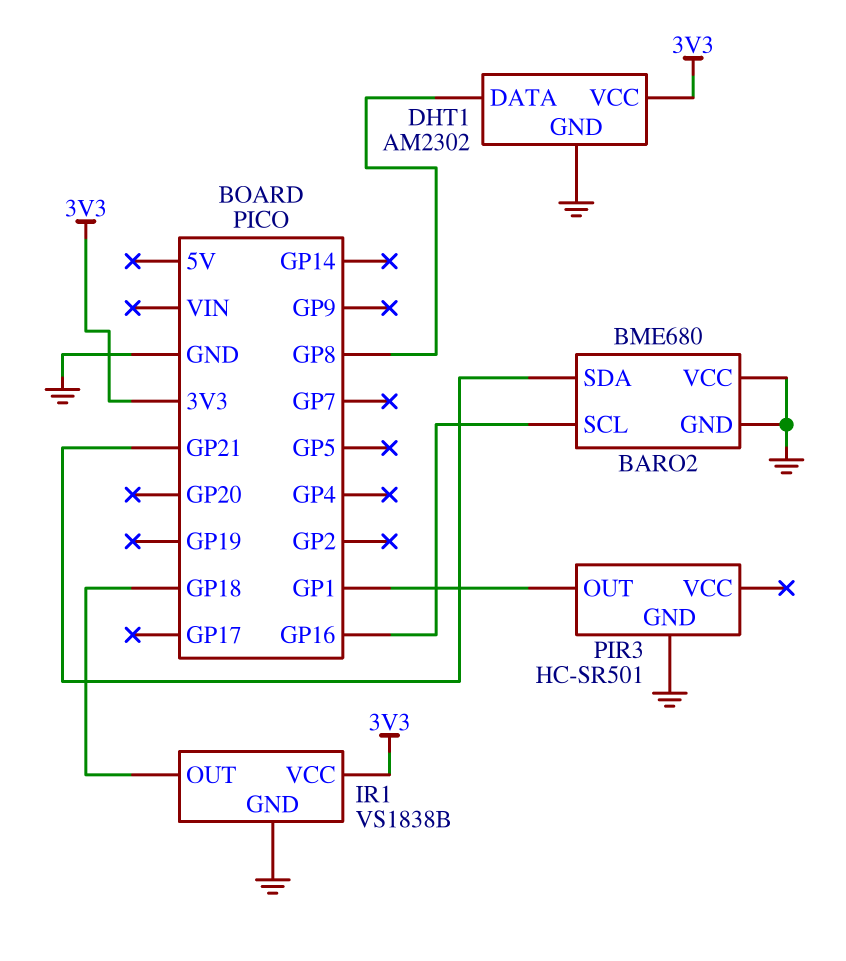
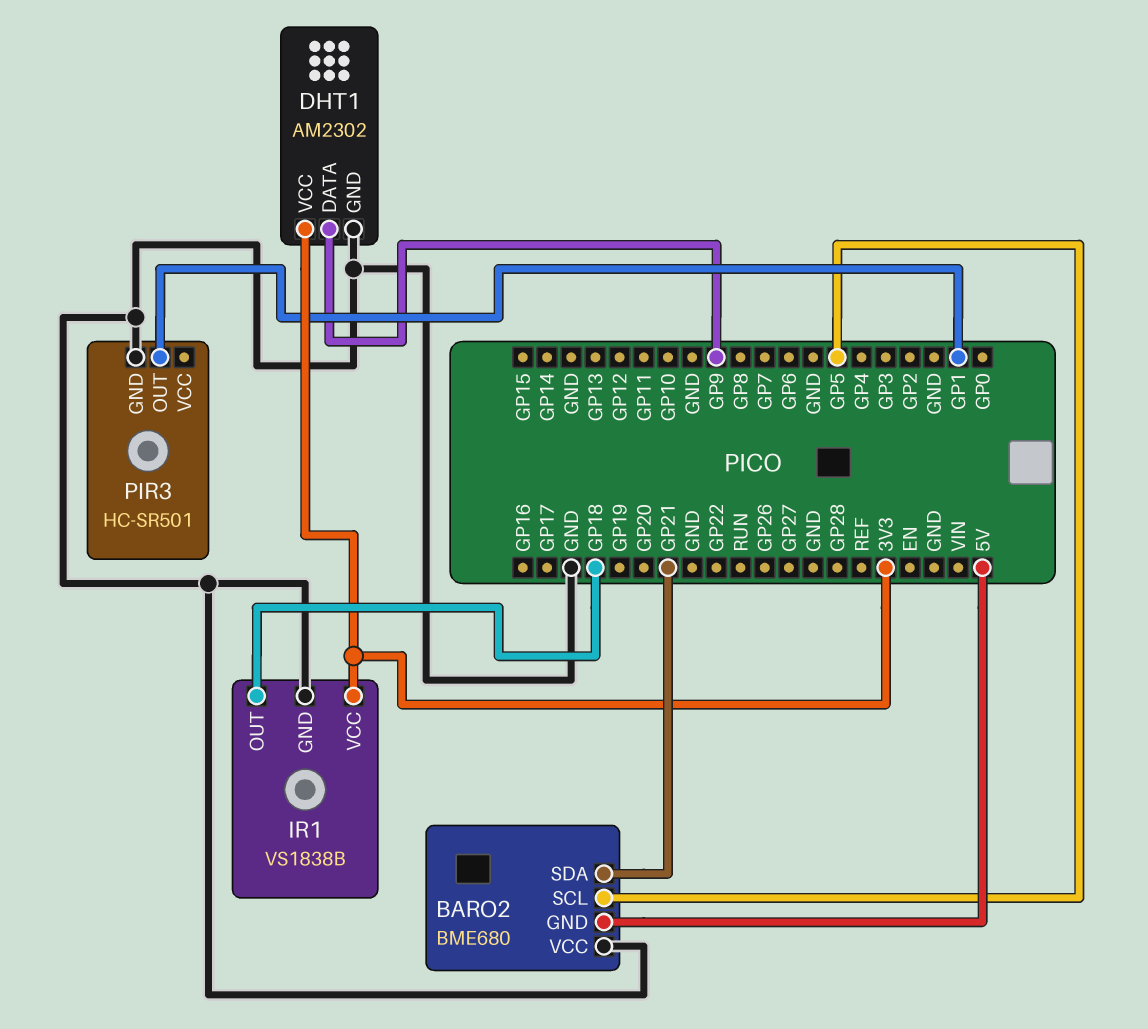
BARO2 pin GND: GND -> 5V
BARO2 pin SCL: GP16 -> GP5
DHT1 pin DATA: GP8 -> GP9

